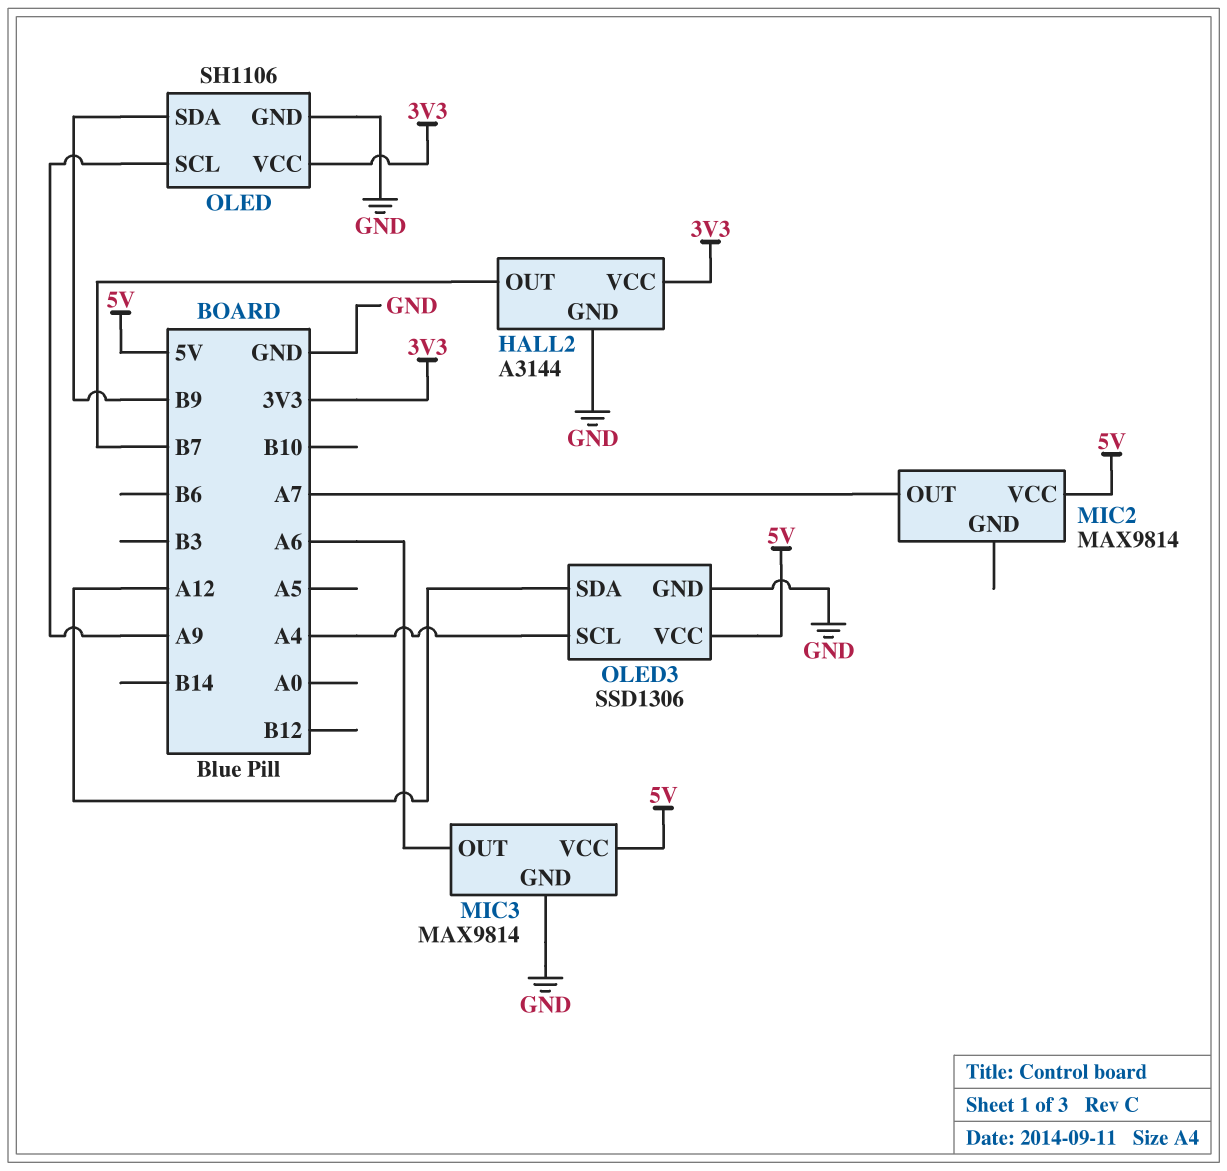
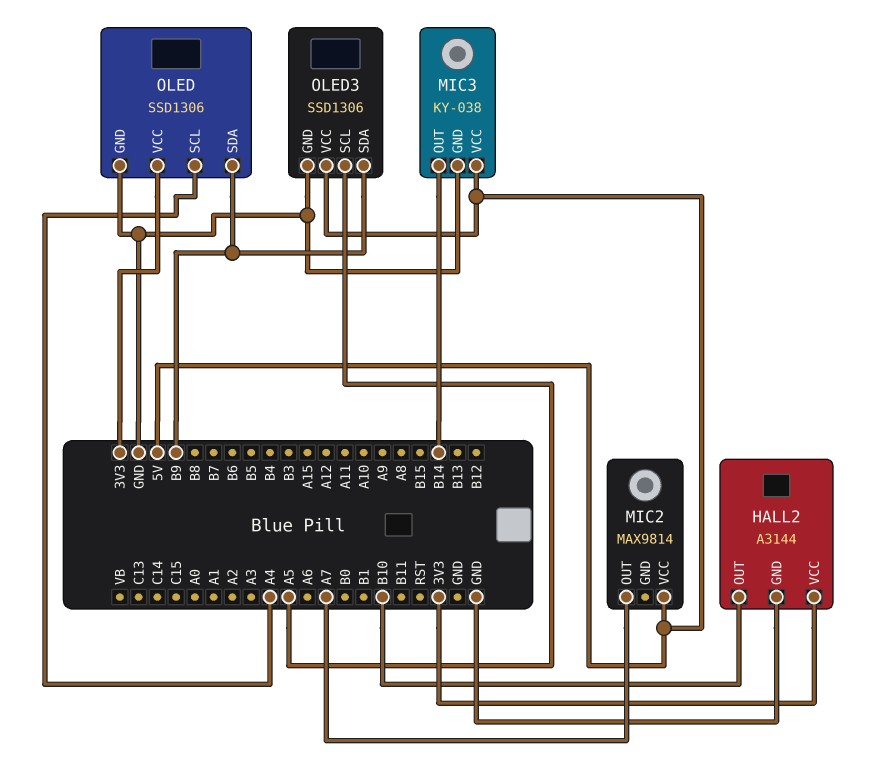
HALL2 pin OUT: B7 -> B10
MIC3: MAX9814 -> KY-038
MIC3 pin OUT: A6 -> B14
OLED: SH1106 -> SSD1306
OLED pin SCL: A9 -> A4
OLED3 pin SCL: A4 -> A5
OLED3 pin SDA: A12 -> B9

